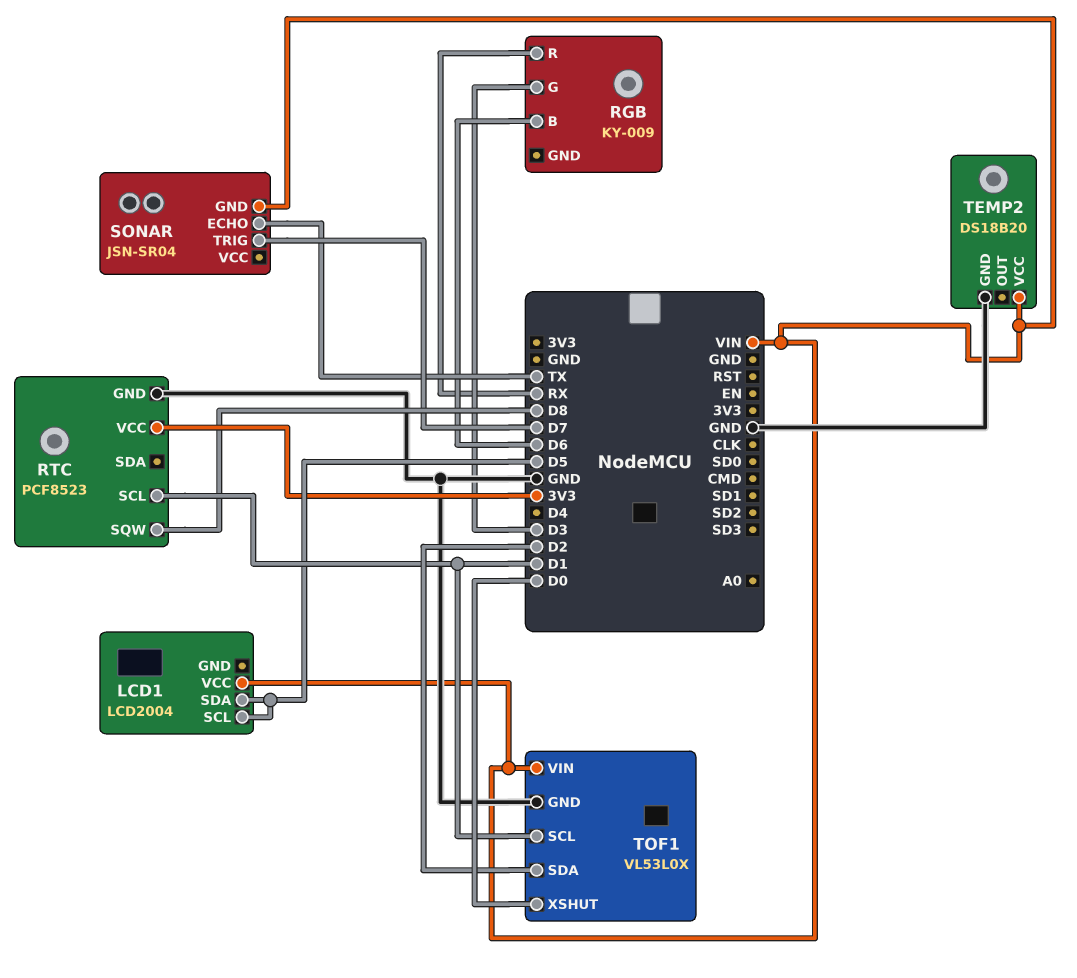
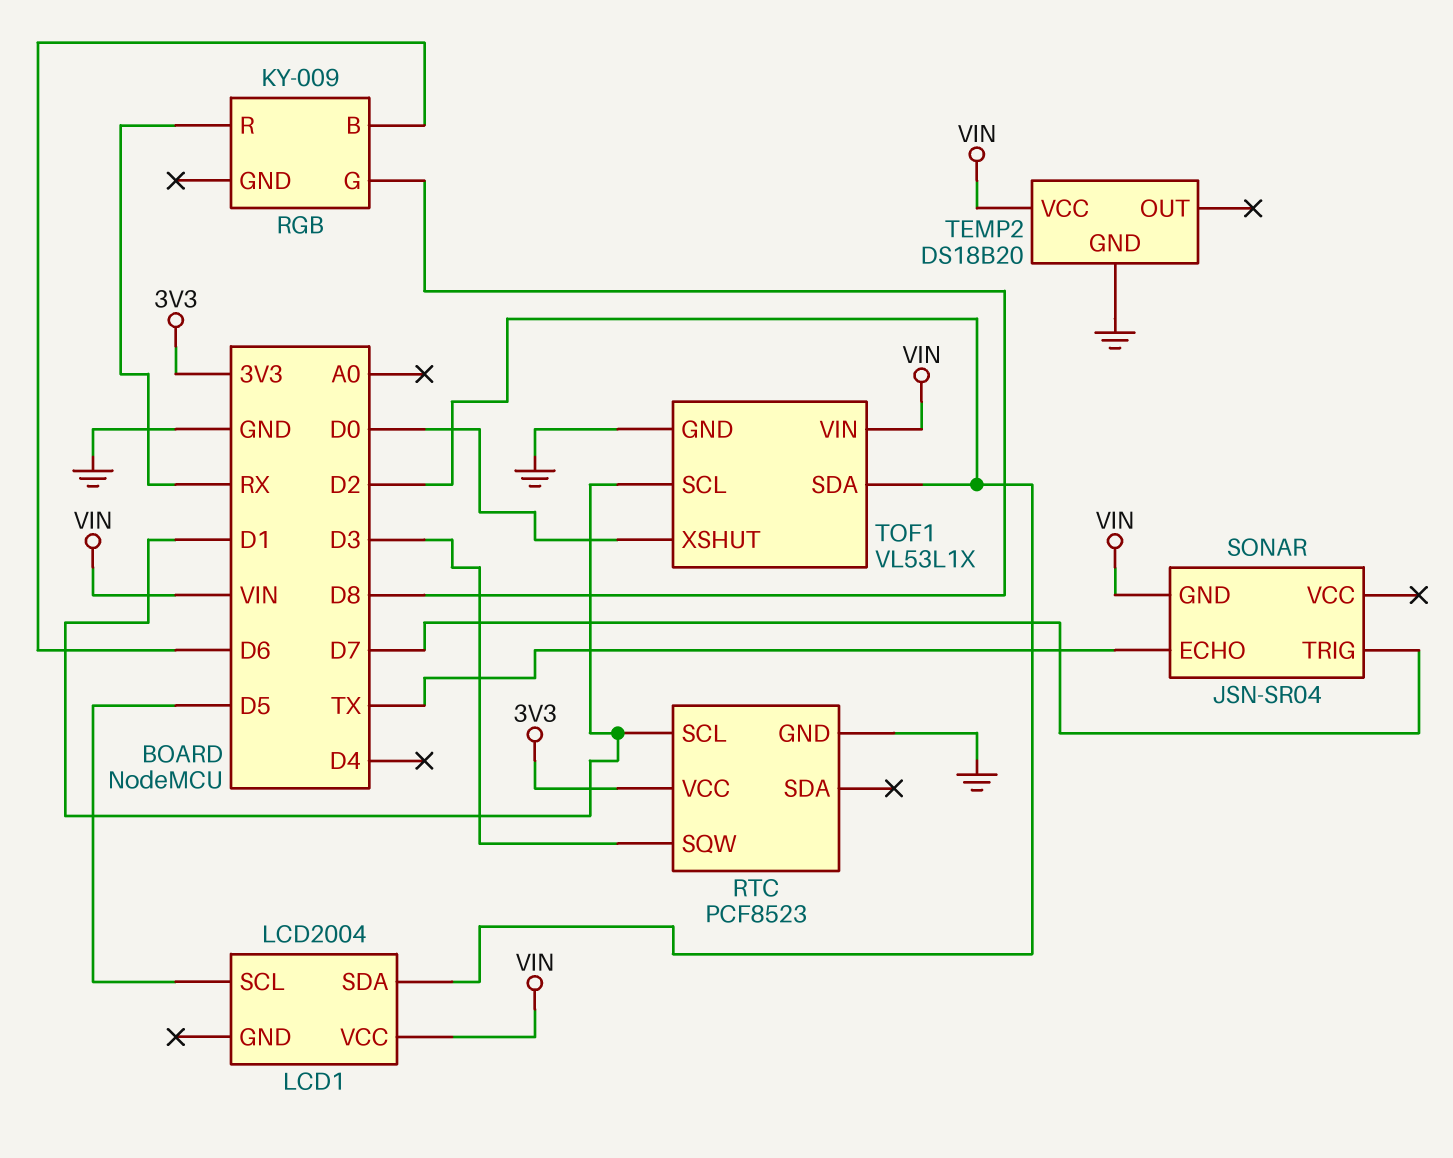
LCD1 pin SDA: D5 -> D2
RGB pin G: D3 -> D8
RTC pin SQW: D8 -> D3
TOF1: VL53L0X -> VL53L1X

